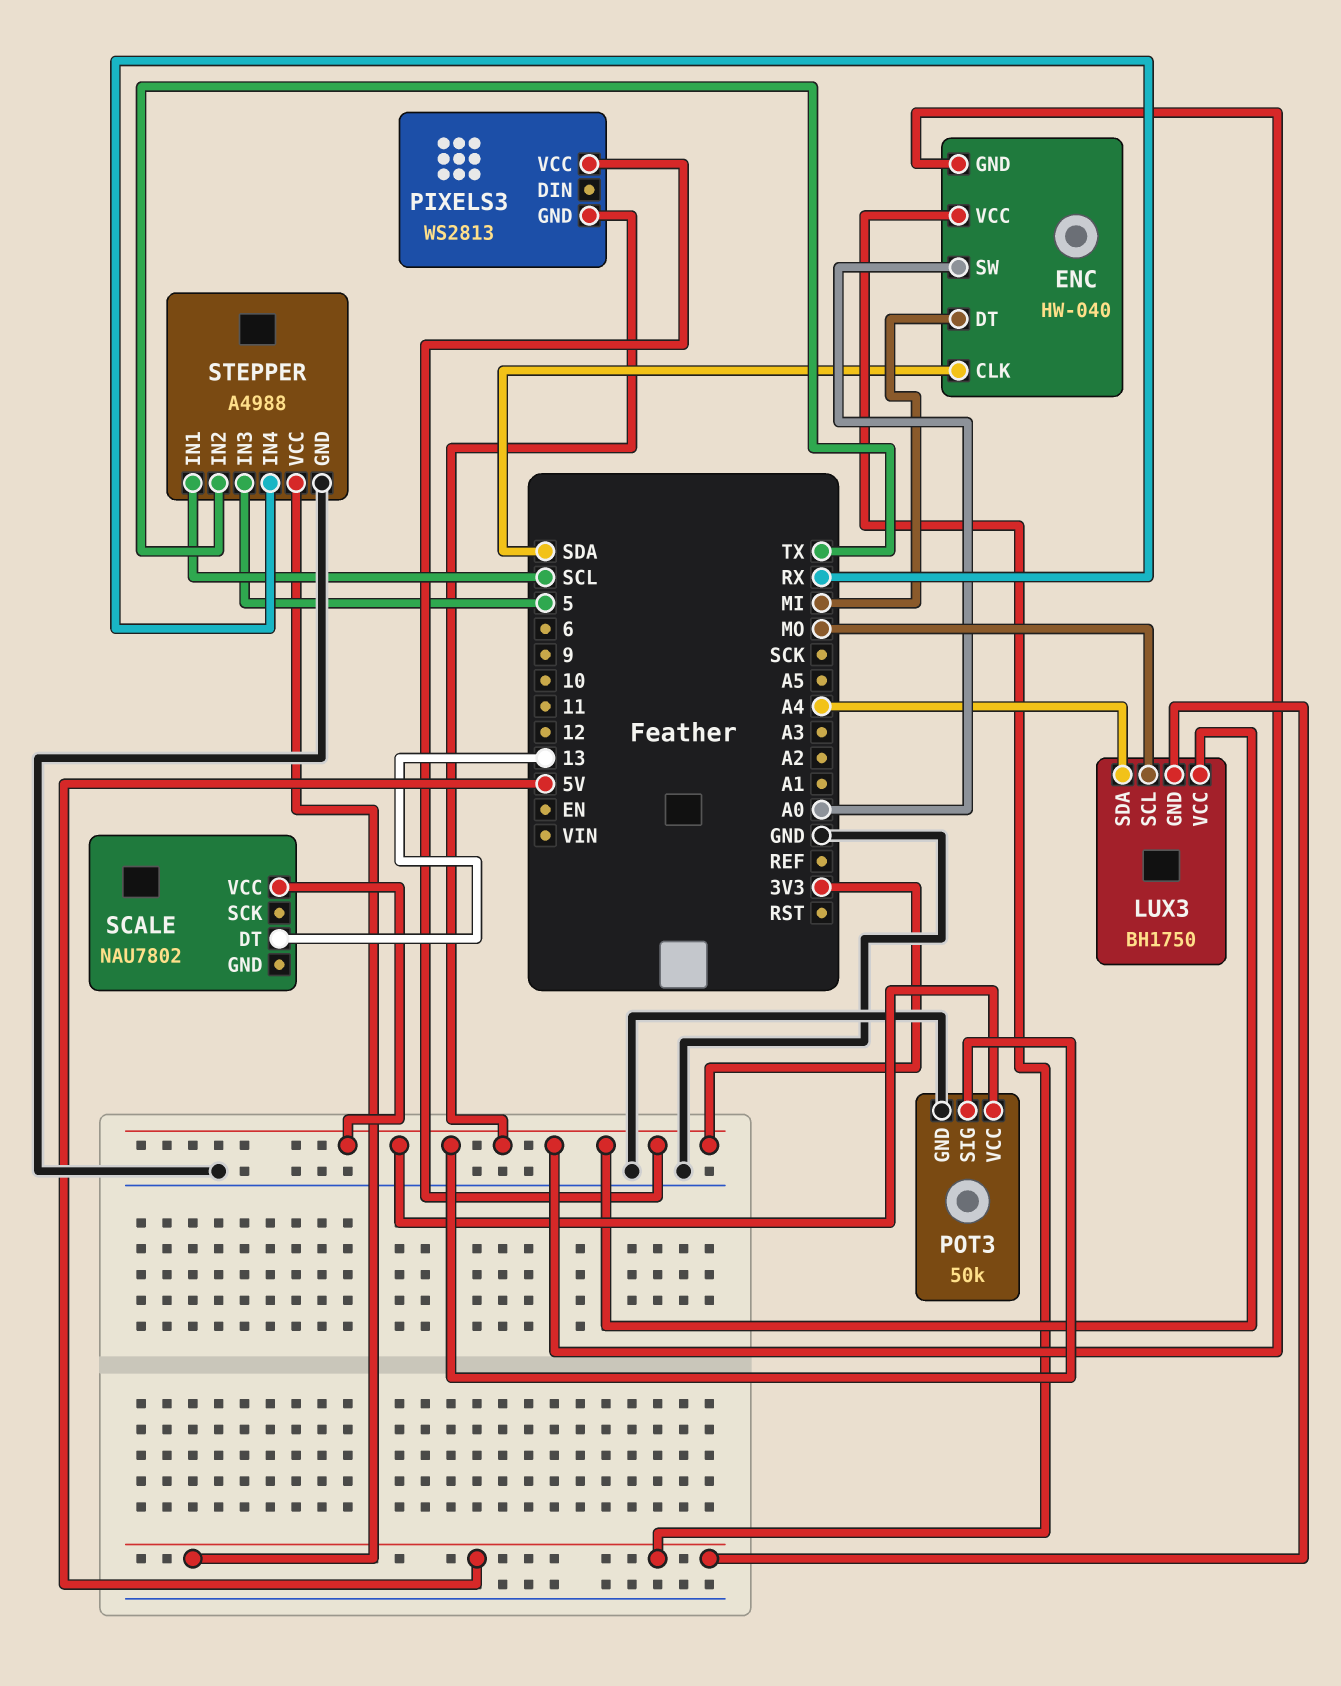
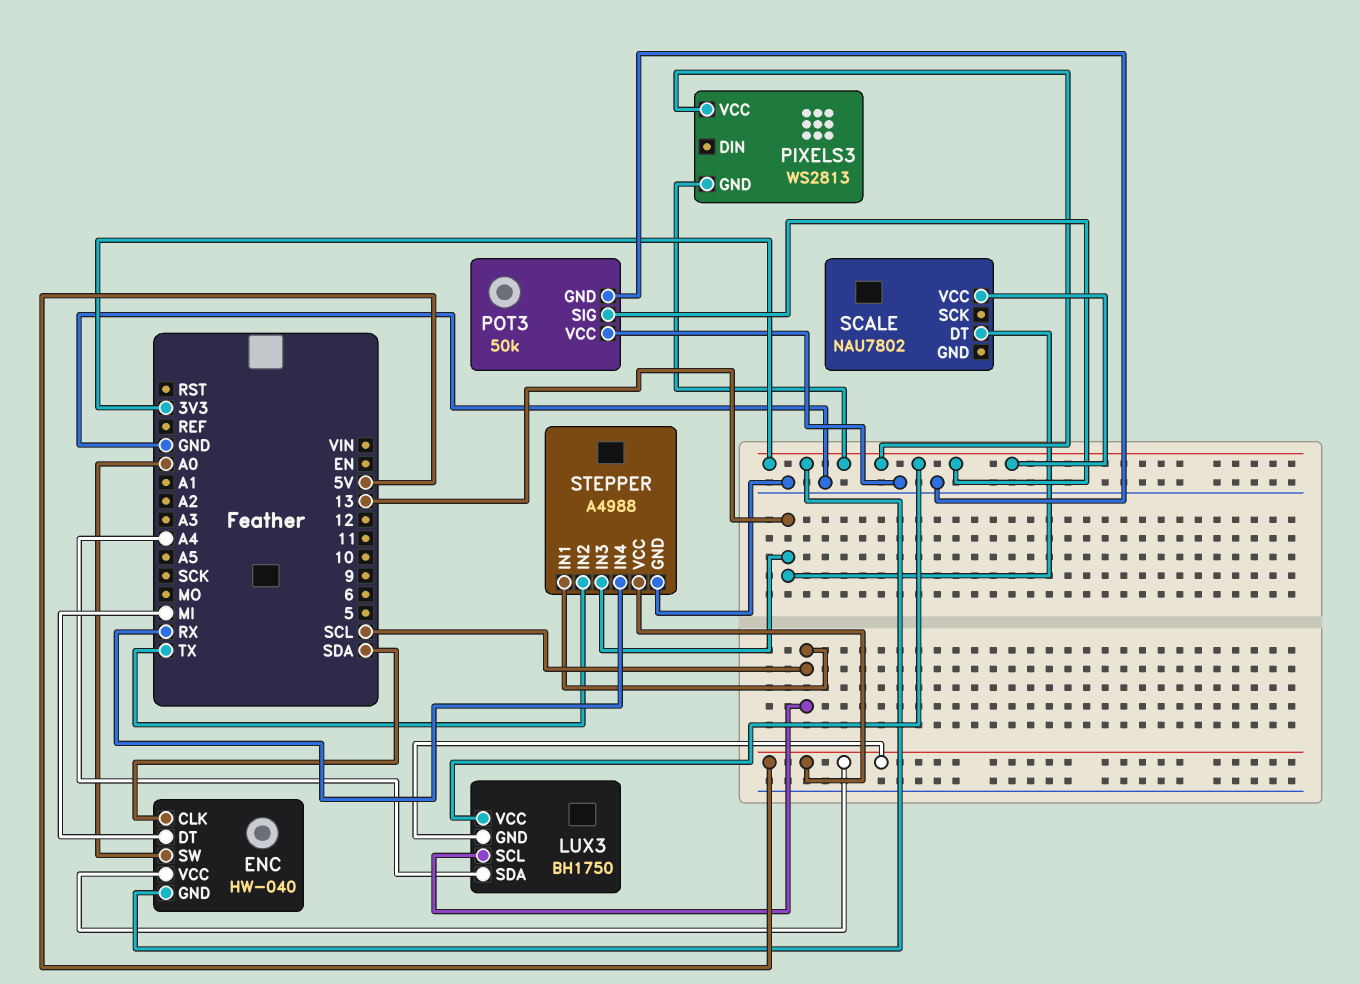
LUX3 pin SCL: MO -> SCL
POT3 pin VCC: 3V3 -> GND
STEPPER pin IN3: 5 -> 13

